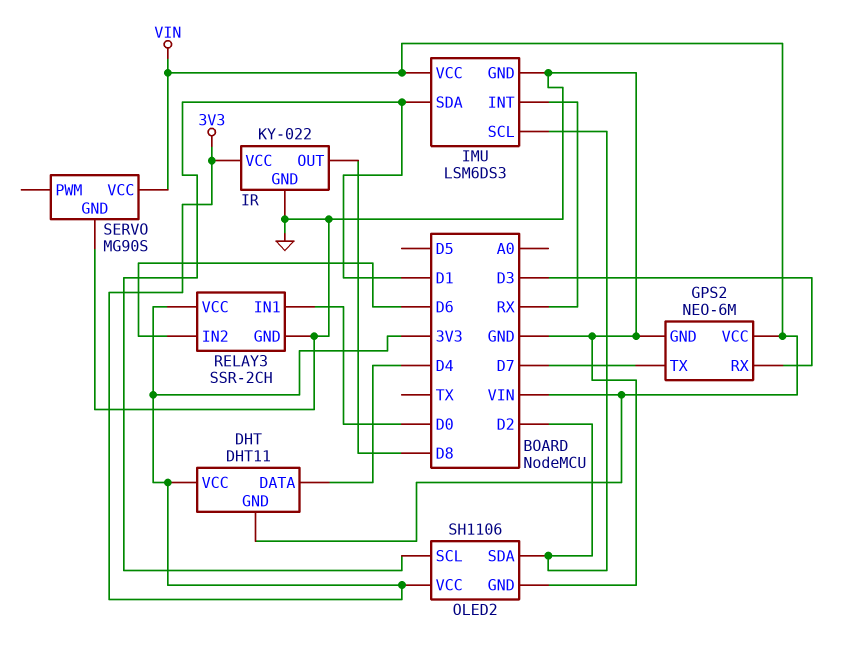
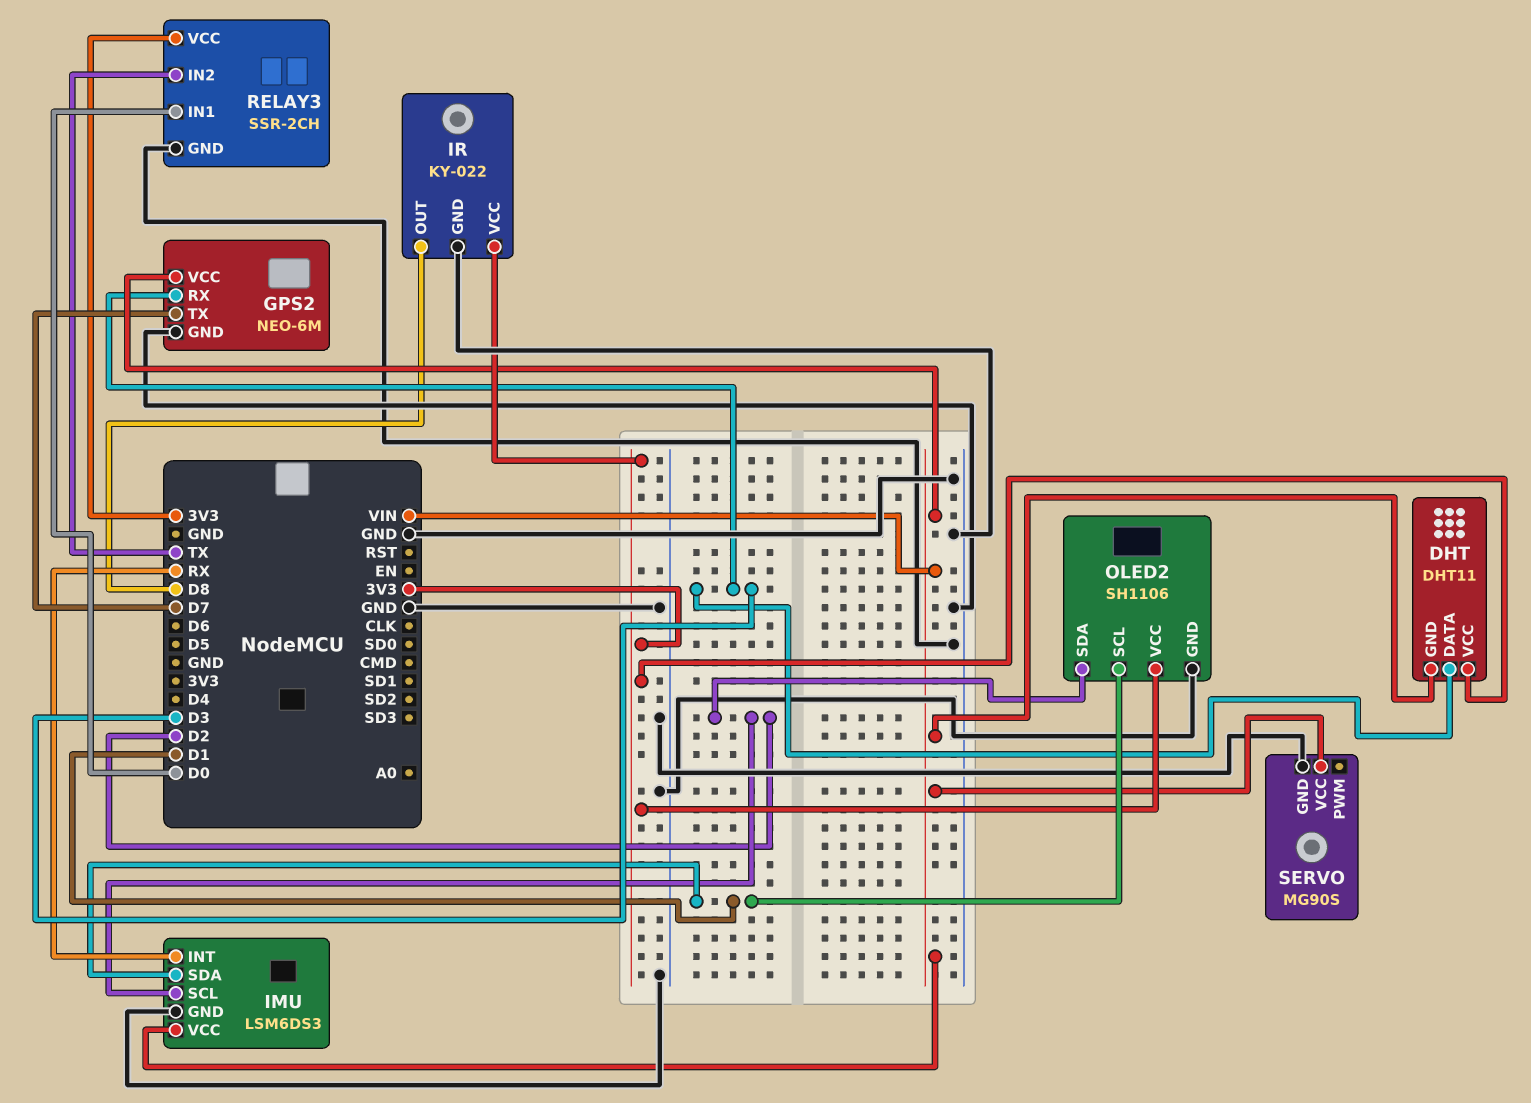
DHT pin DATA: D4 -> D3
RELAY3 pin IN2: D6 -> TX

